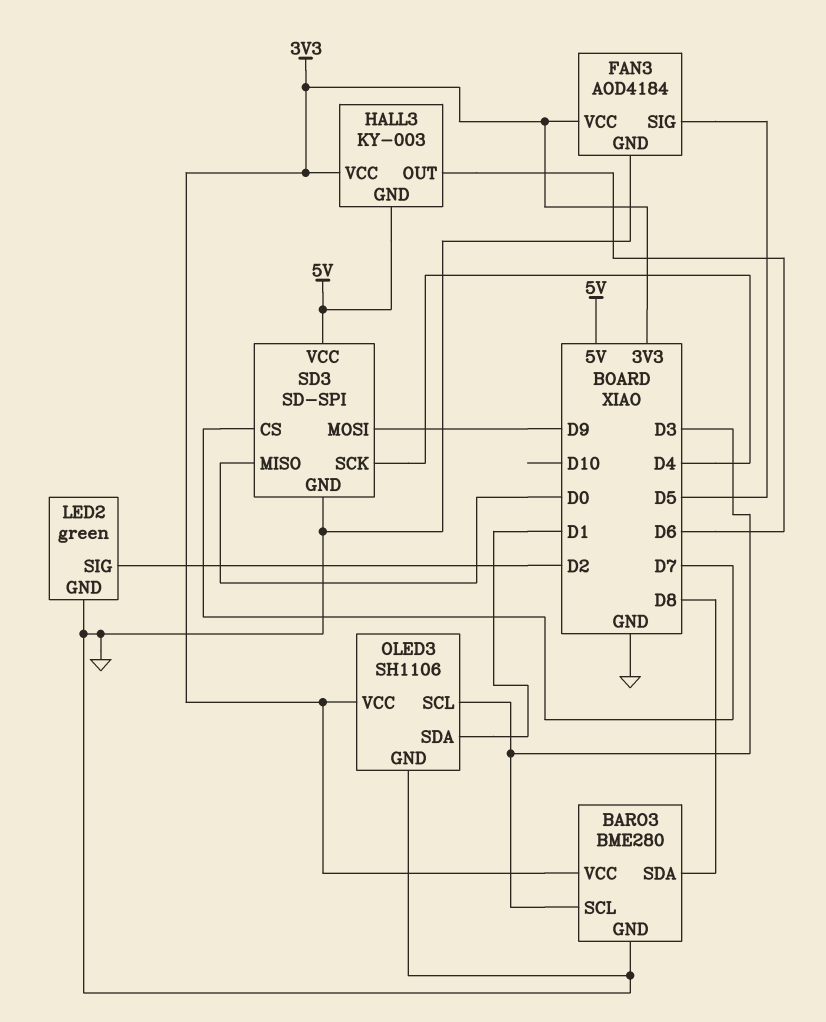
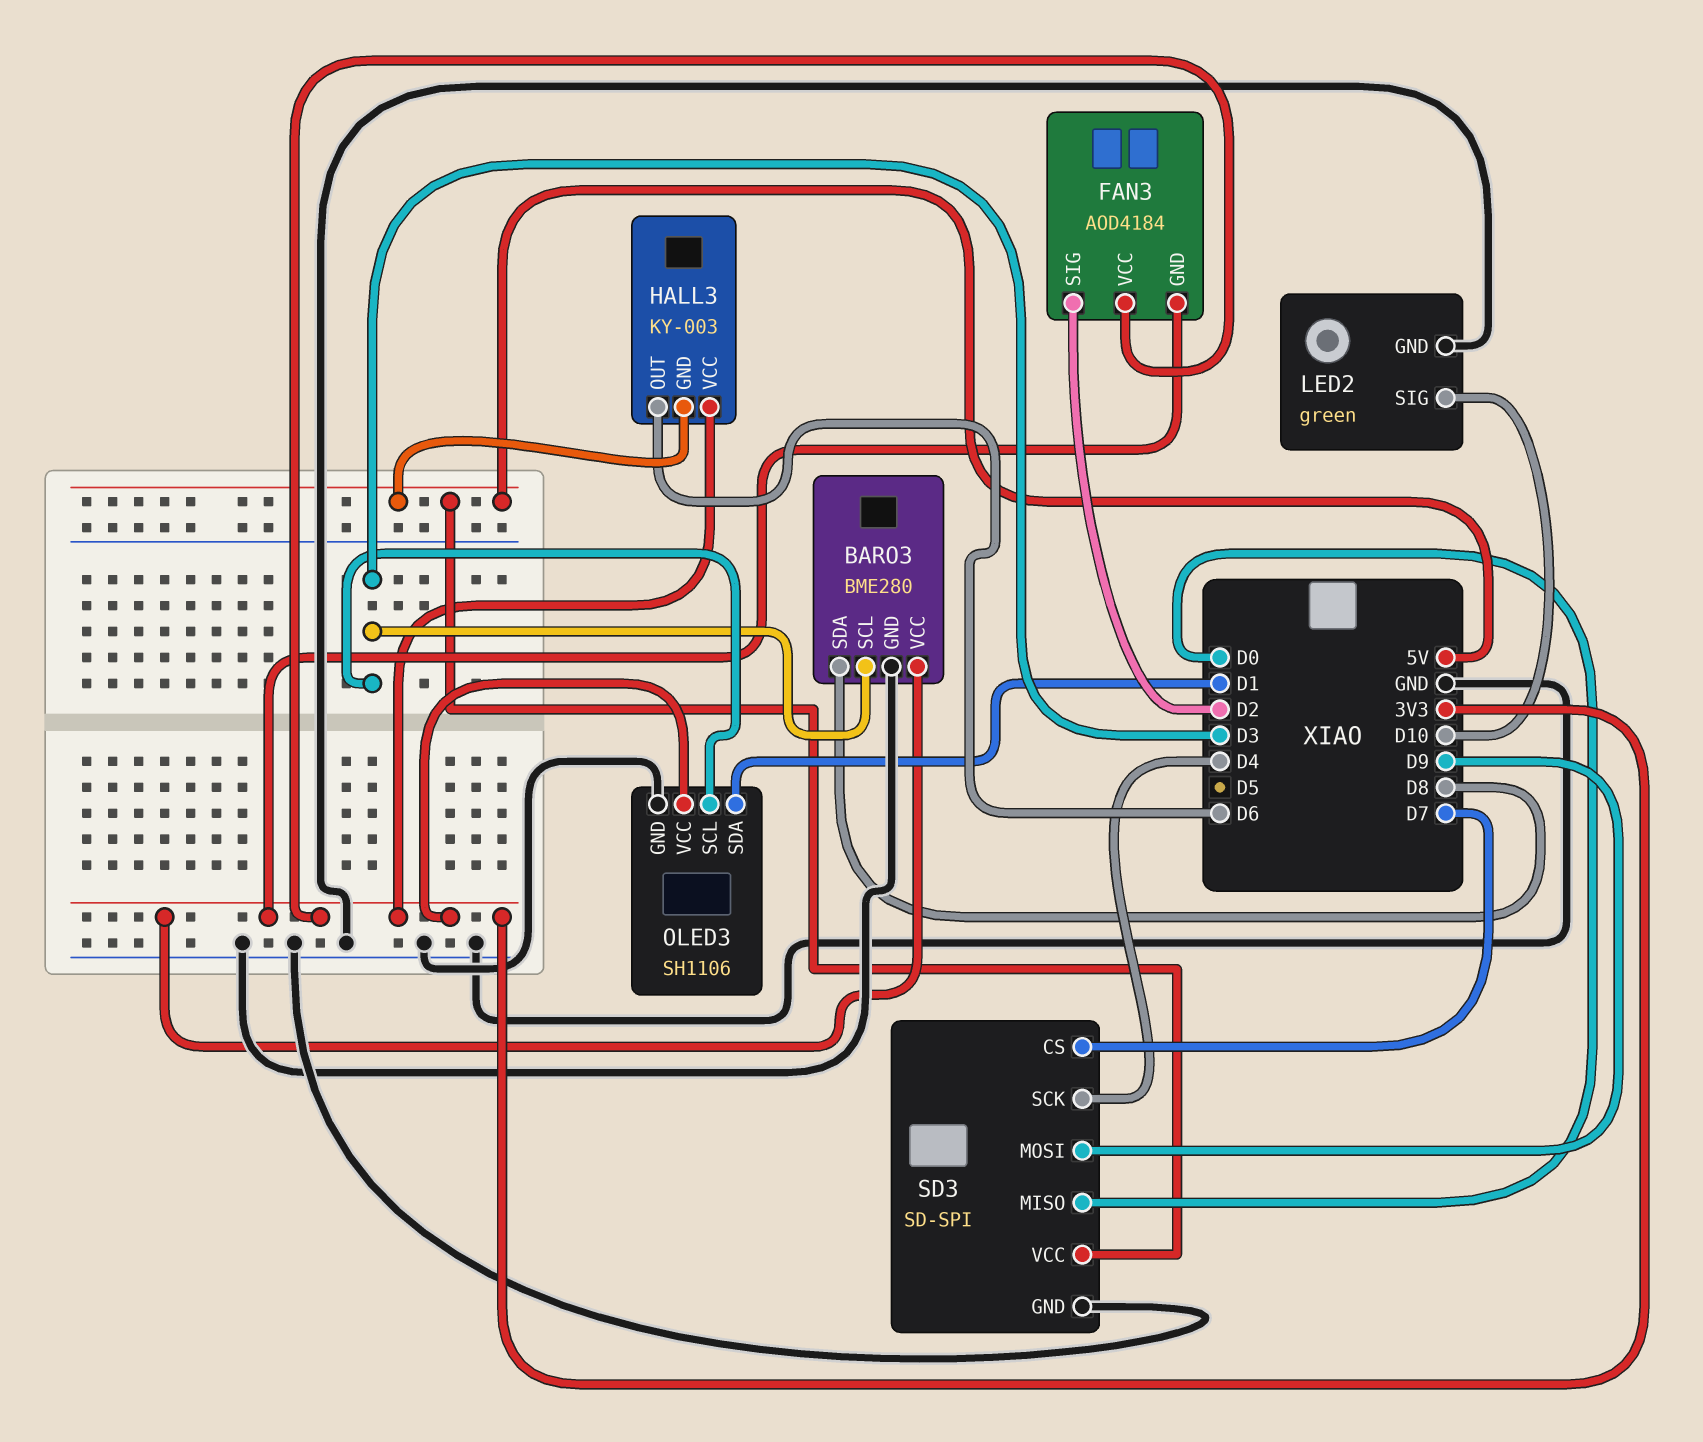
FAN3 pin GND: GND -> 3V3
FAN3 pin SIG: D5 -> D2
LED2 pin SIG: D2 -> D10

